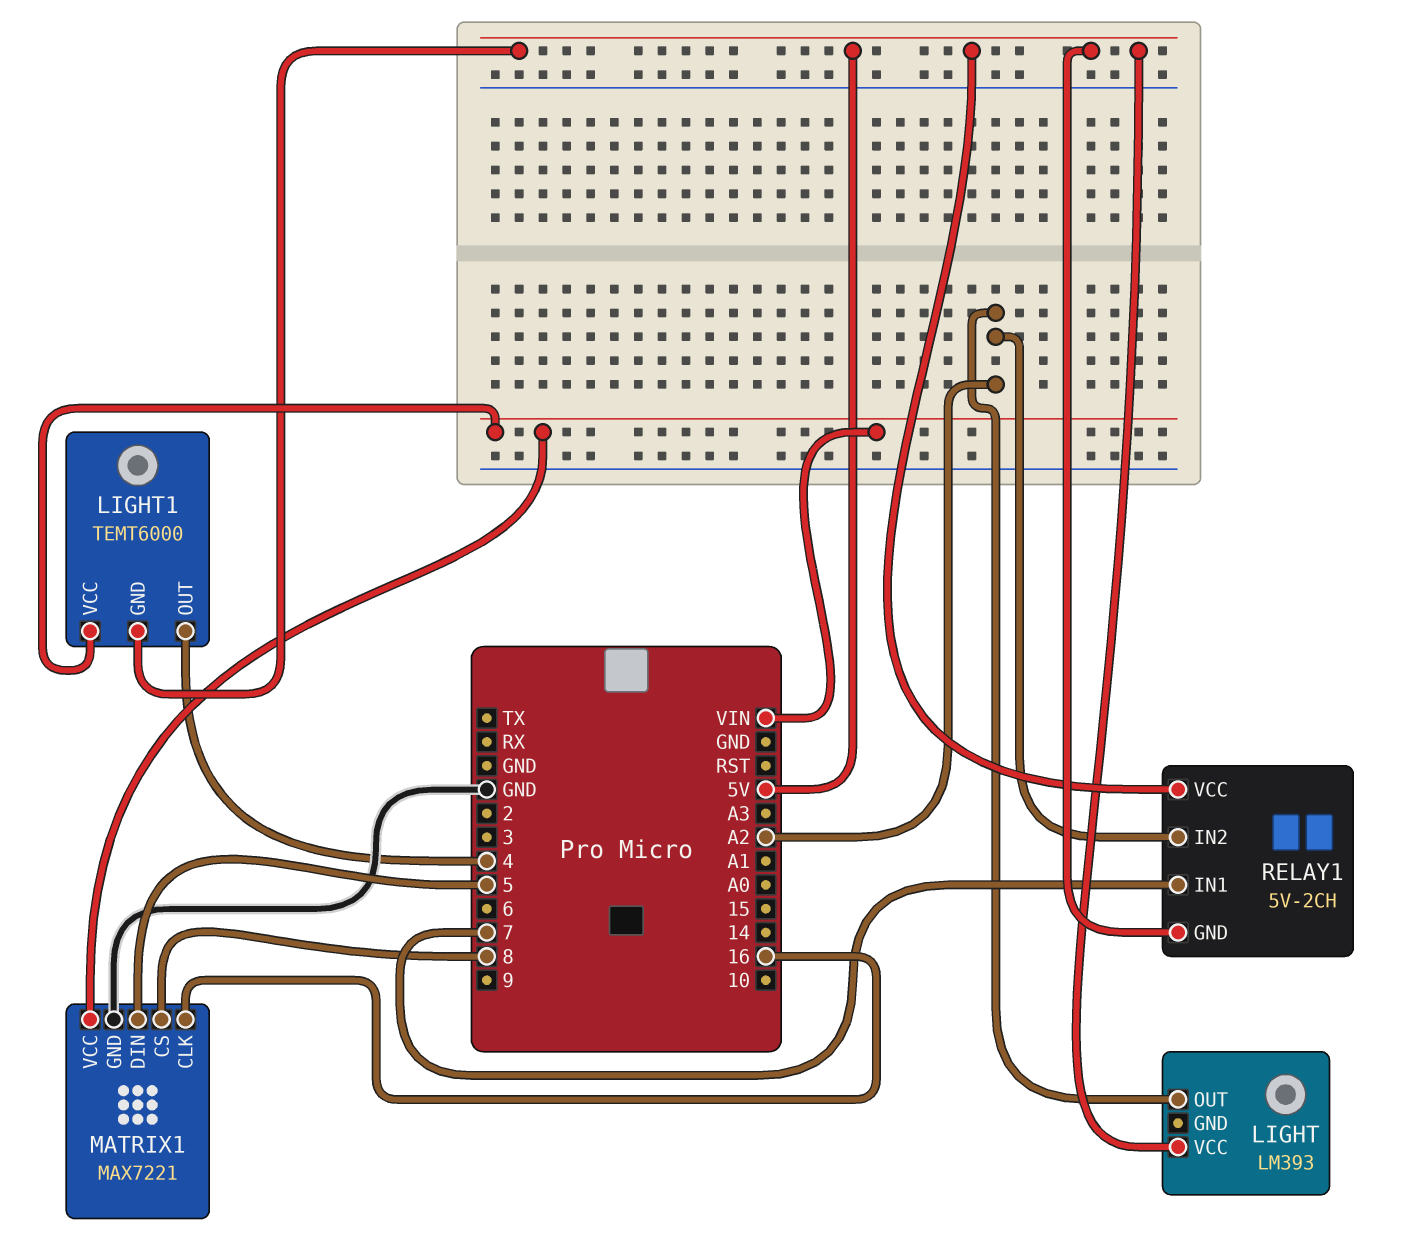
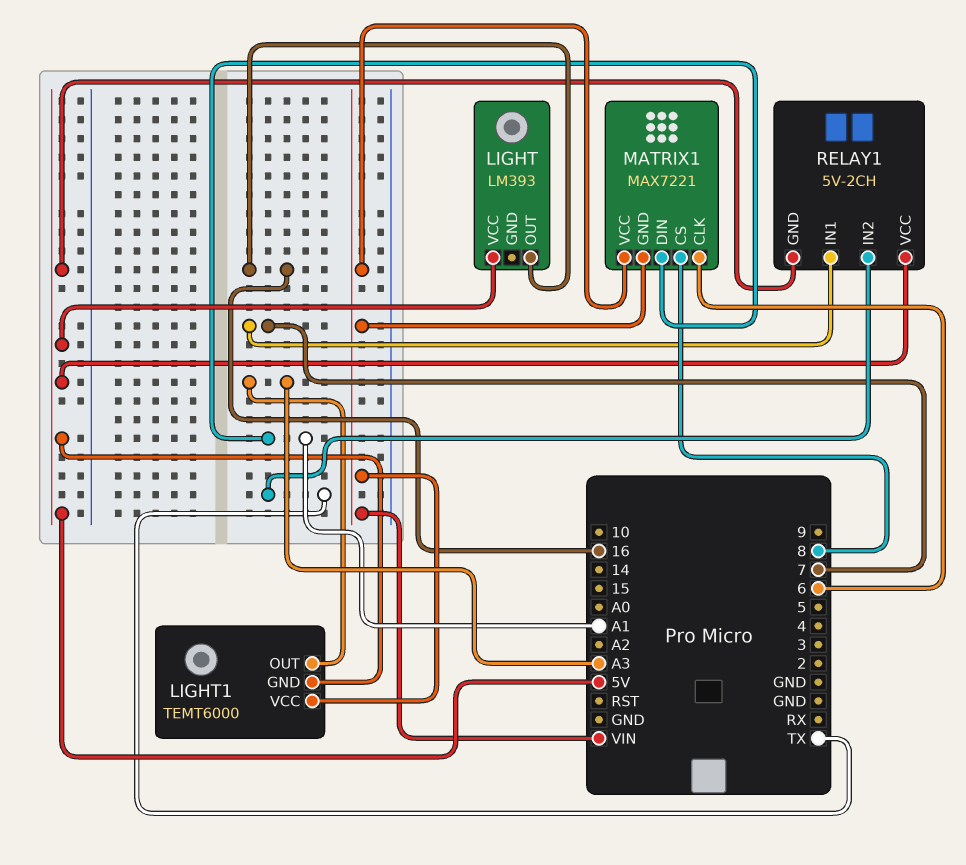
LIGHT pin OUT: A2 -> 16
LIGHT1 pin OUT: 4 -> A3
MATRIX1 pin CLK: 16 -> 6
MATRIX1 pin DIN: 5 -> A1
MATRIX1 pin GND: GND -> VIN
RELAY1 pin IN2: A2 -> TX

